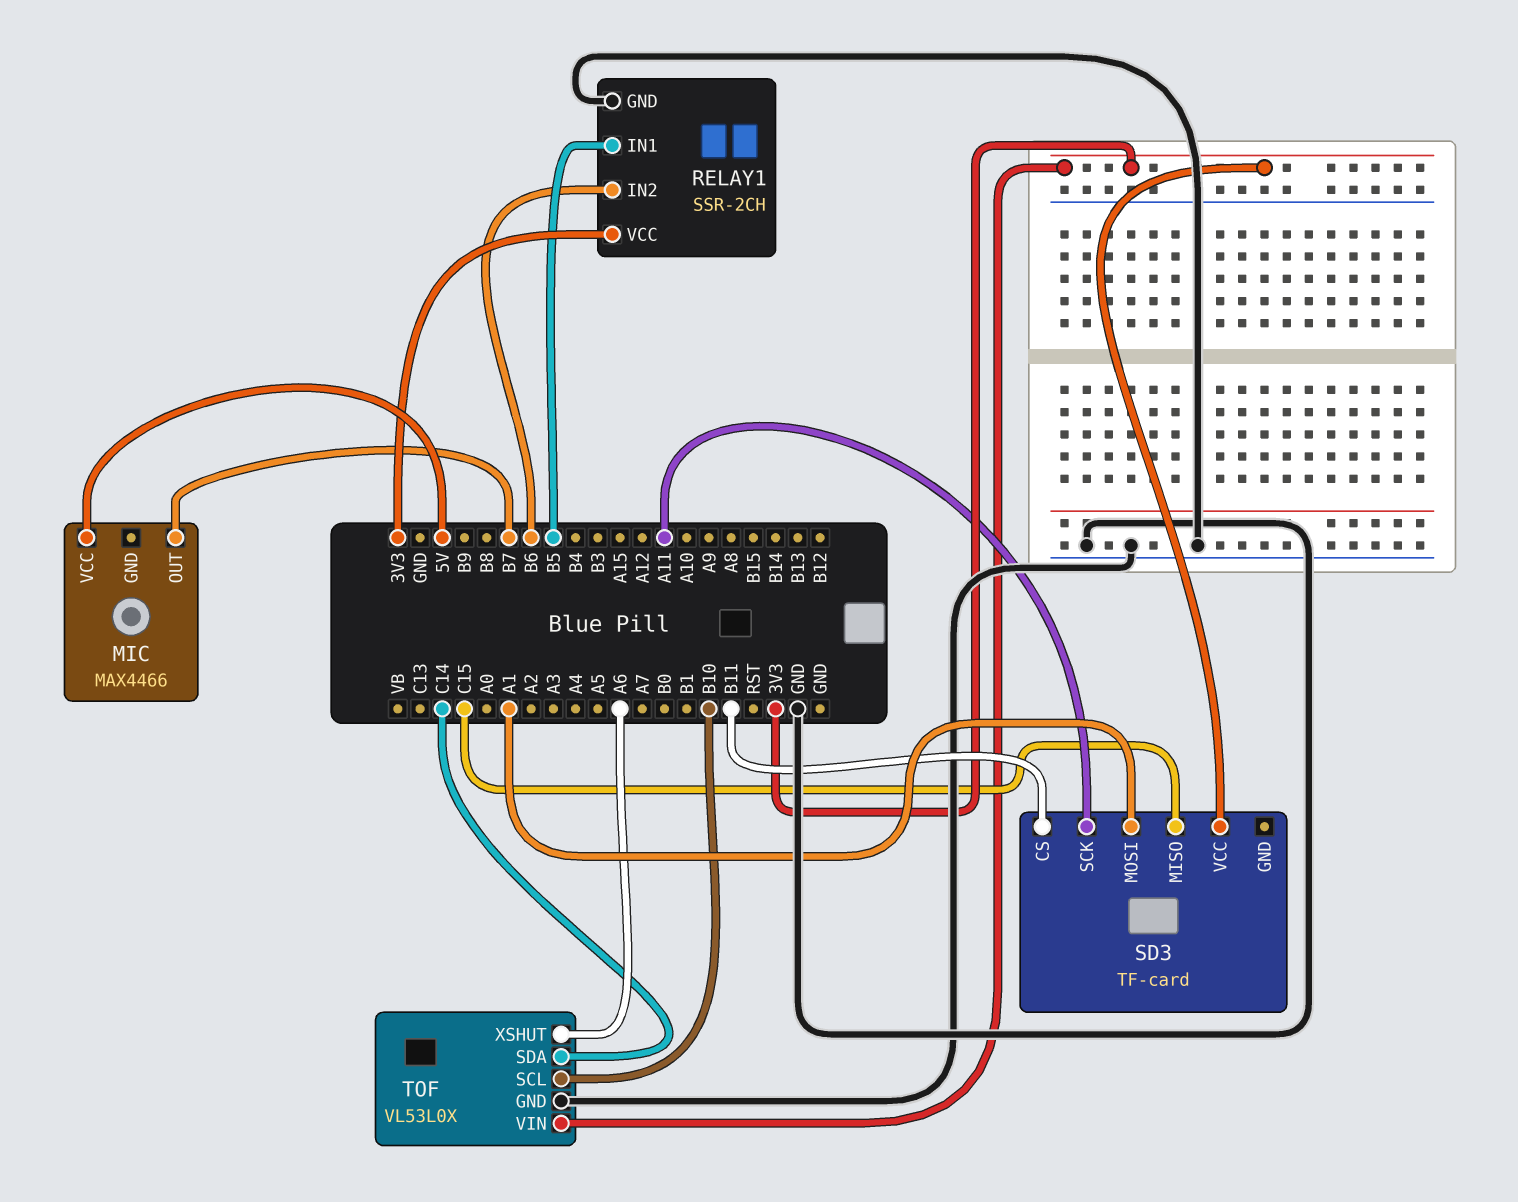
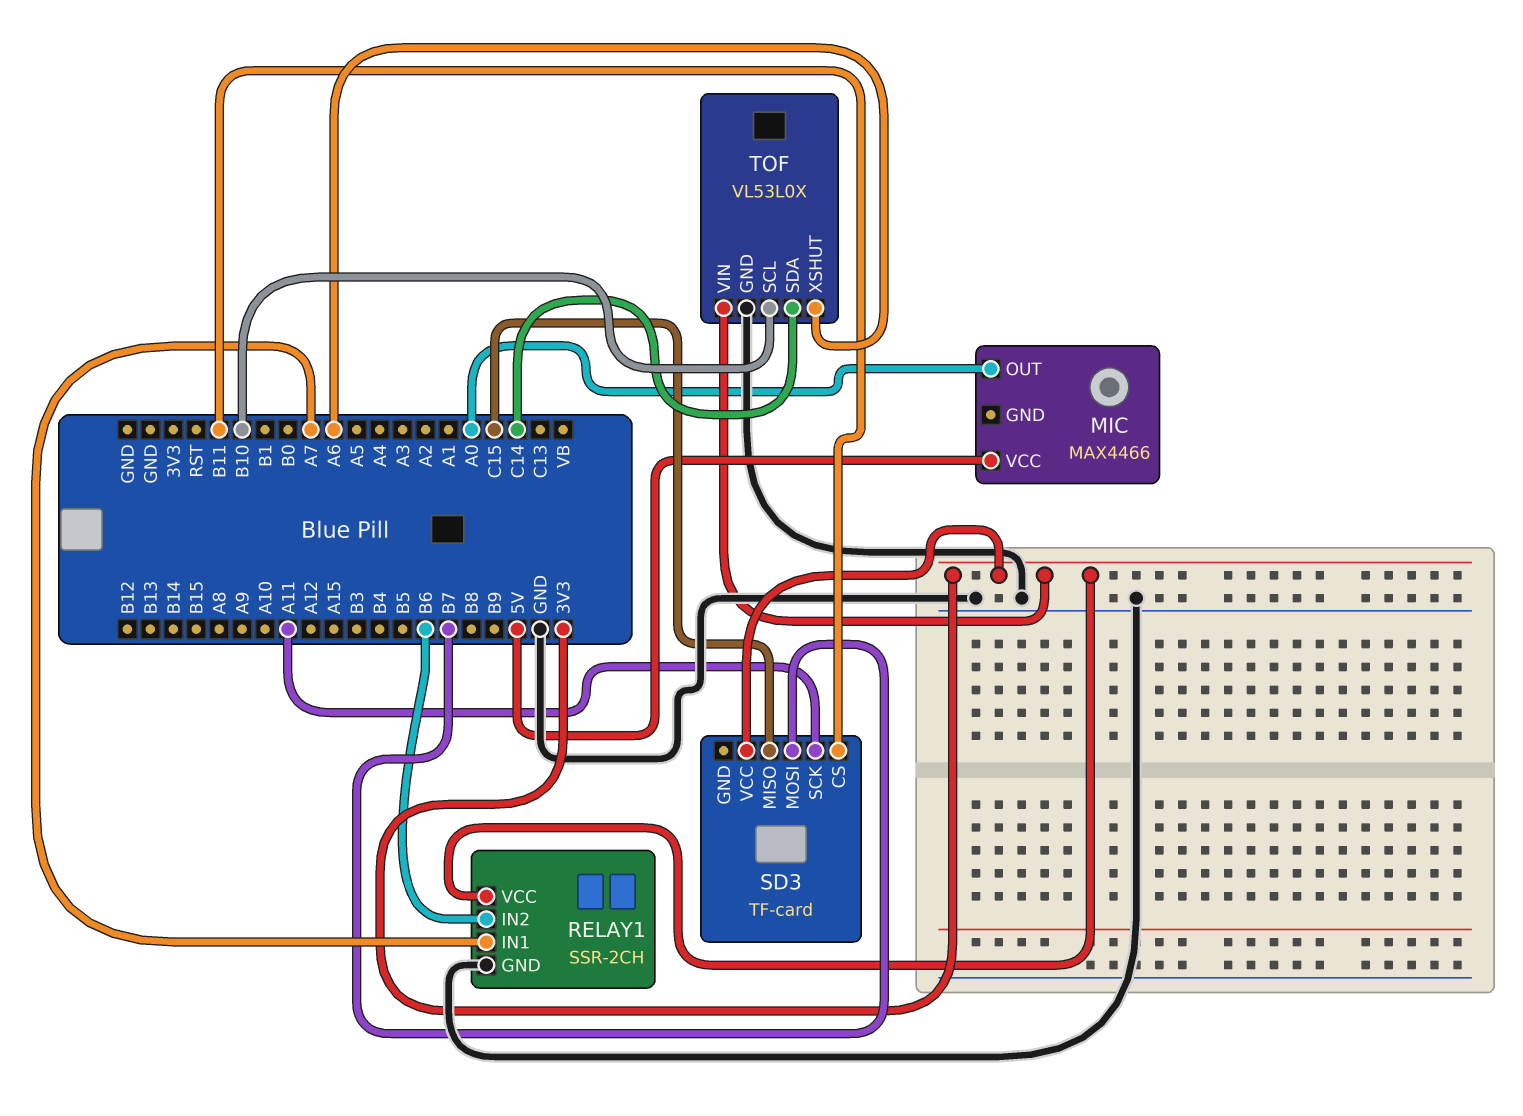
MIC pin OUT: B7 -> A0
RELAY1 pin IN1: B5 -> A7
SD3 pin MOSI: A1 -> B7

